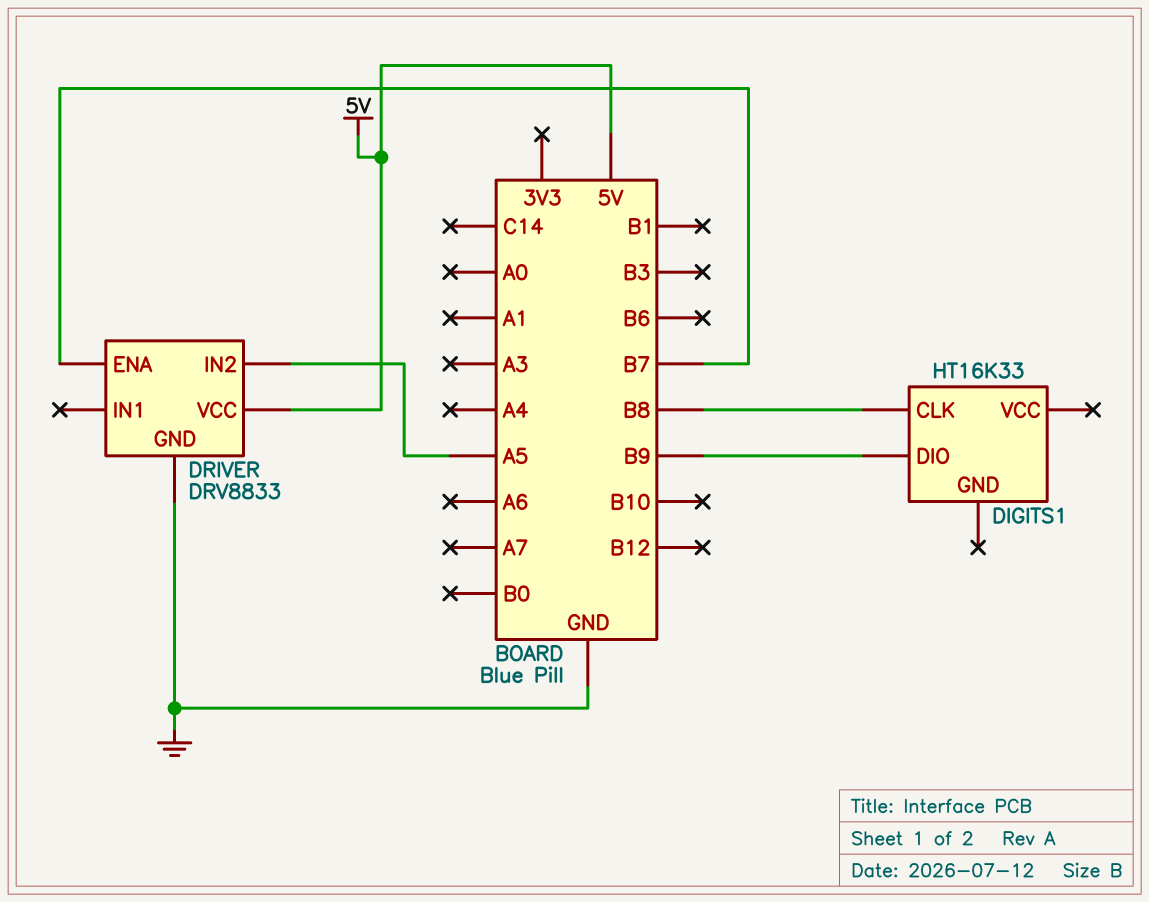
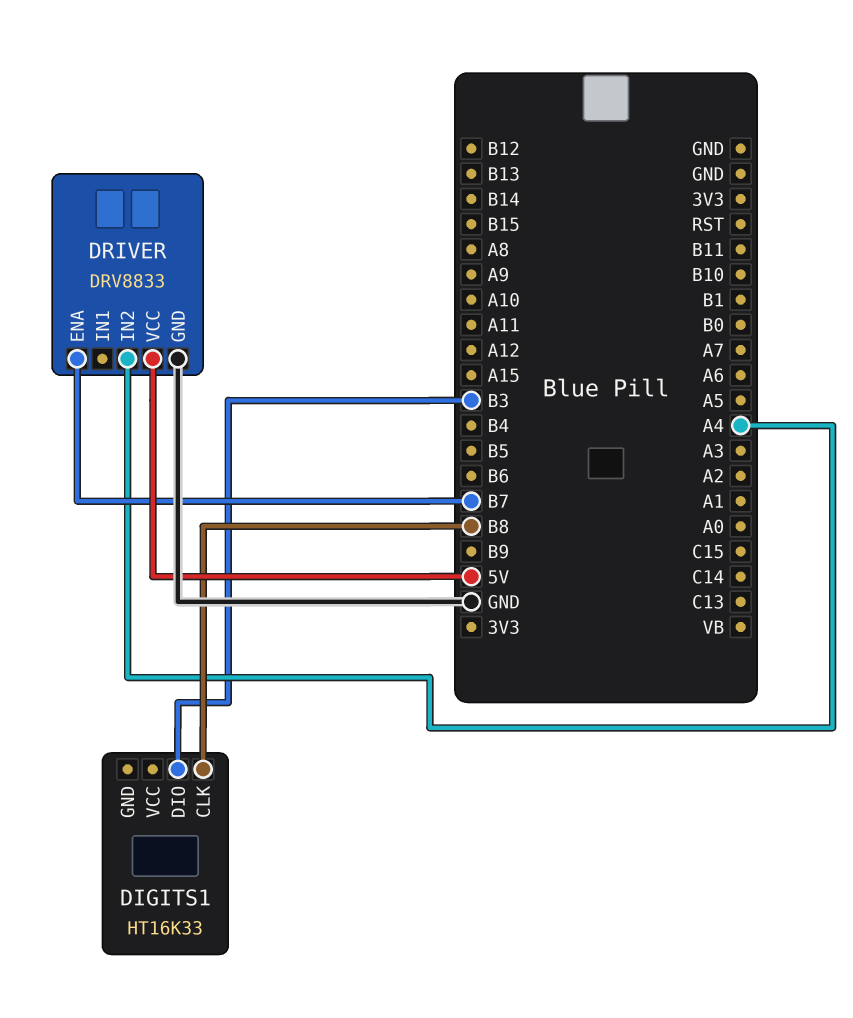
DIGITS1 pin DIO: B9 -> B3
DRIVER pin IN2: A5 -> A4

